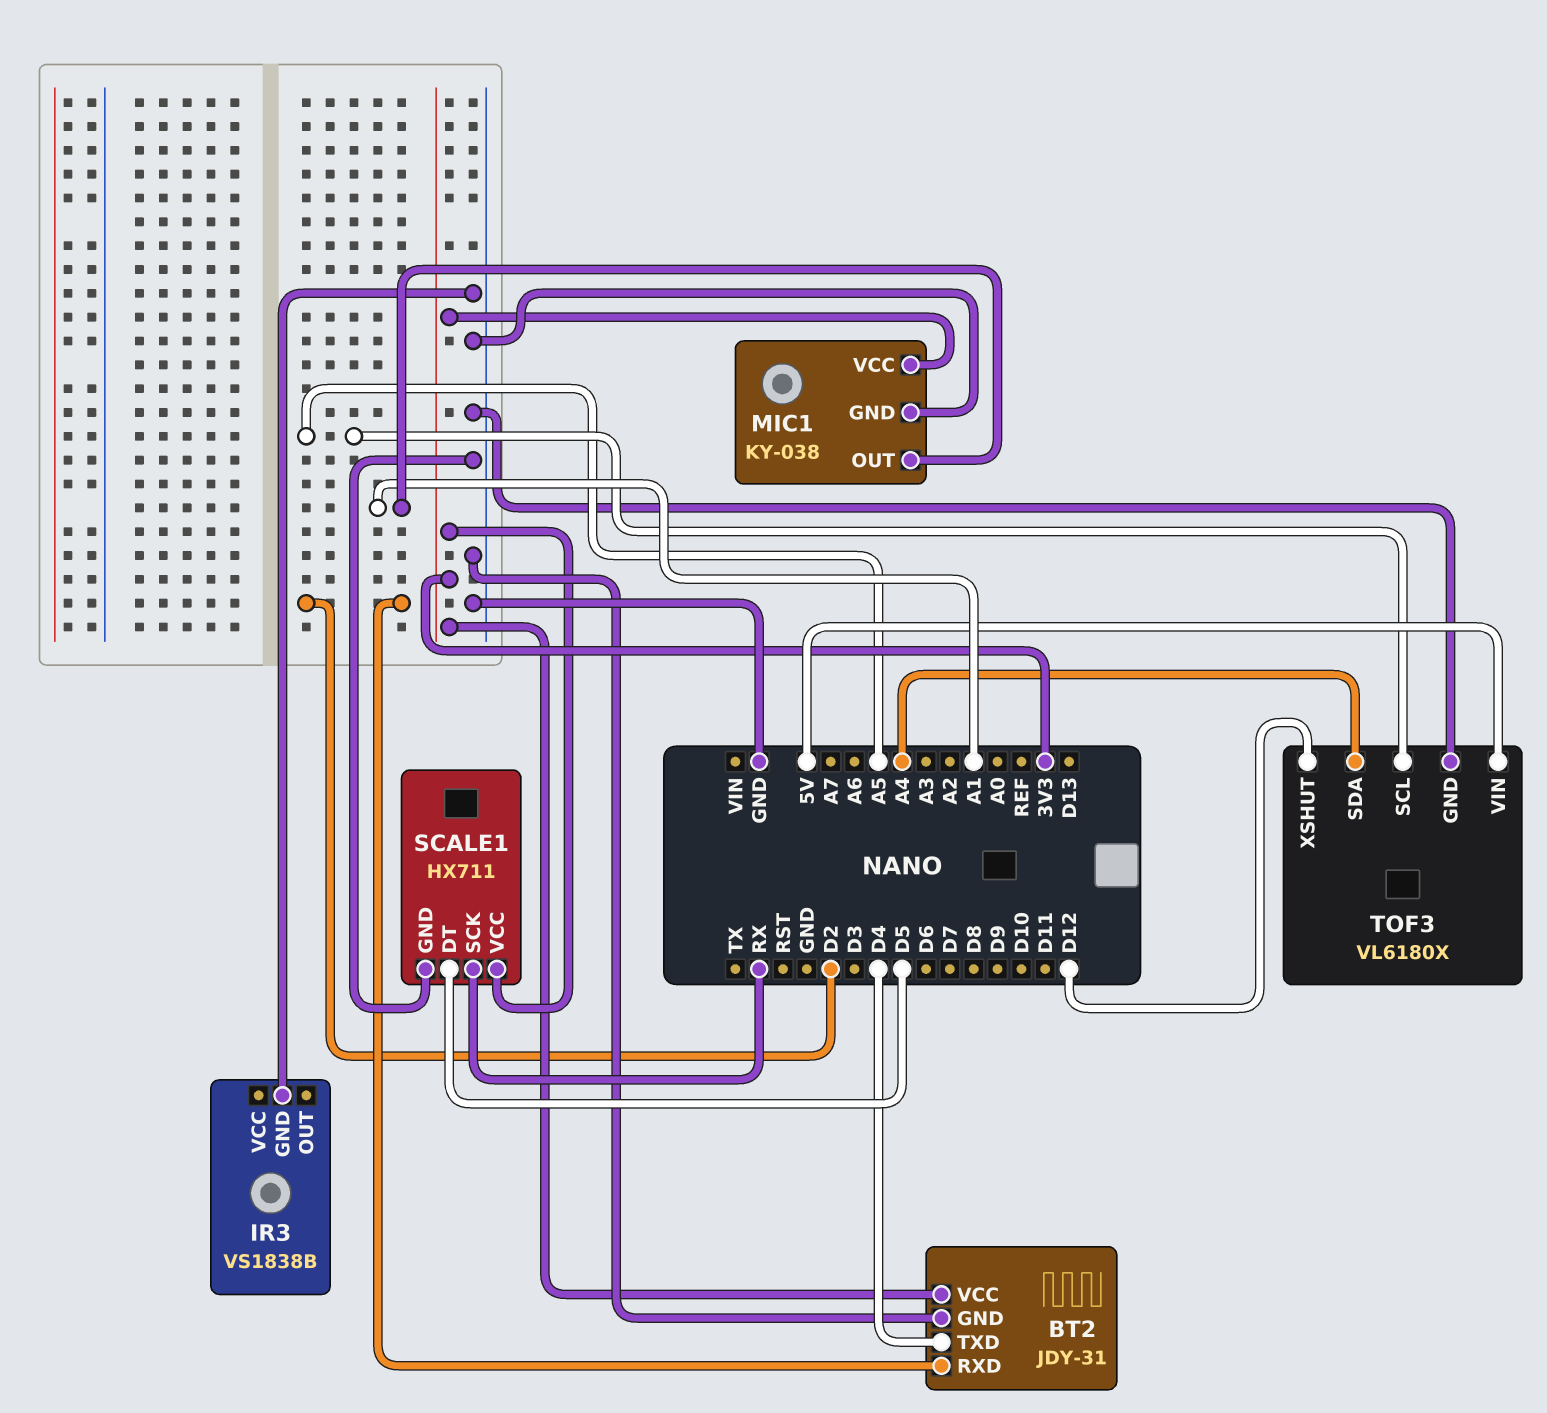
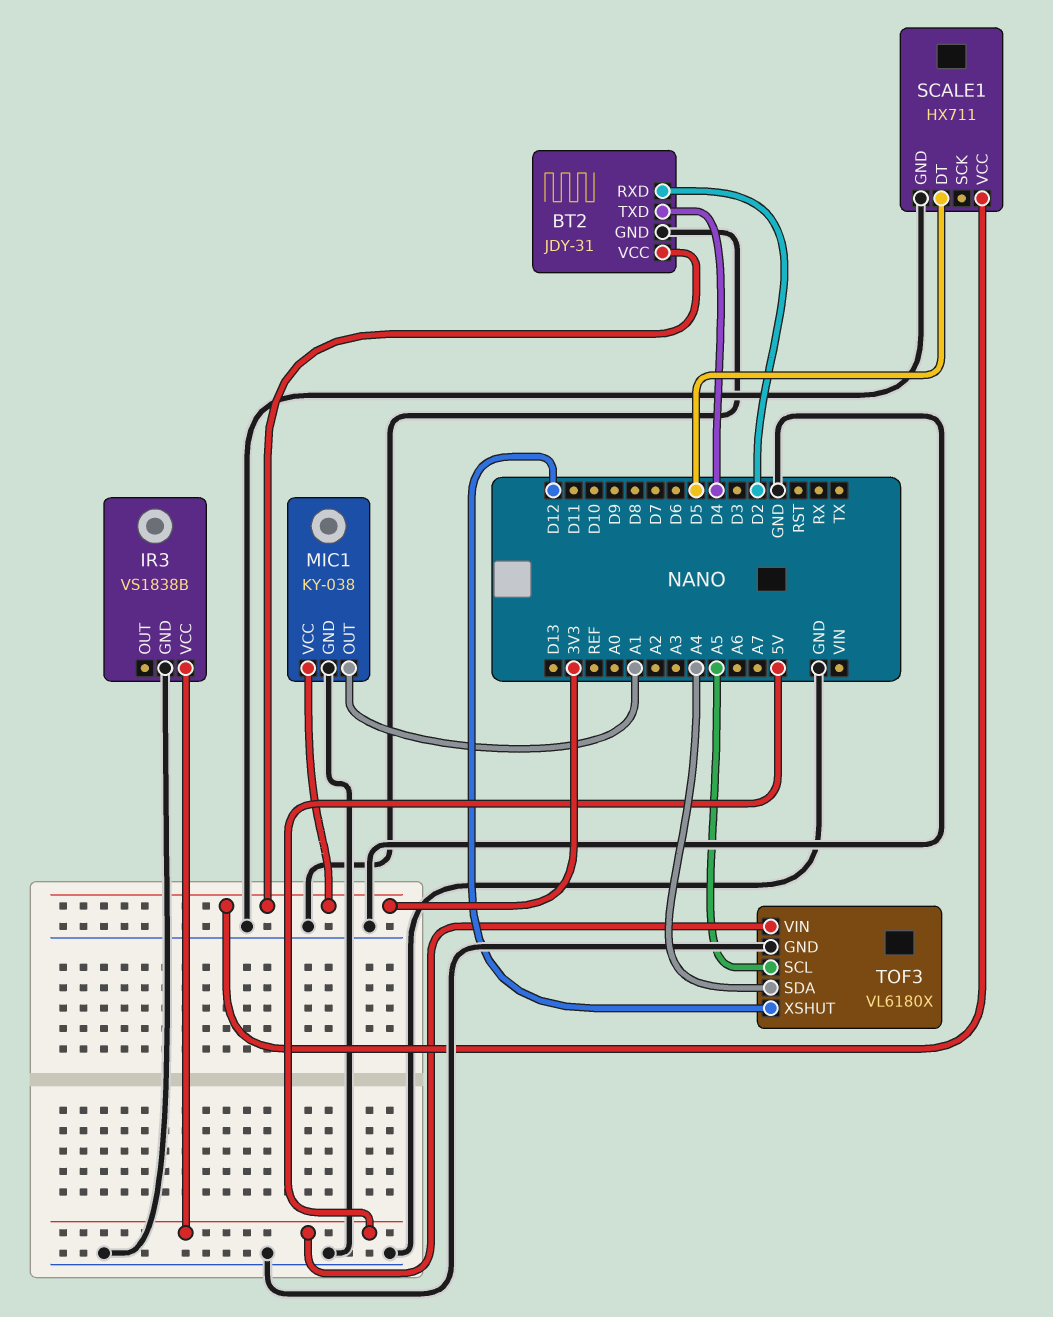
IR3 pin VCC: none -> 5V
SCALE1 pin SCK: RX -> none

